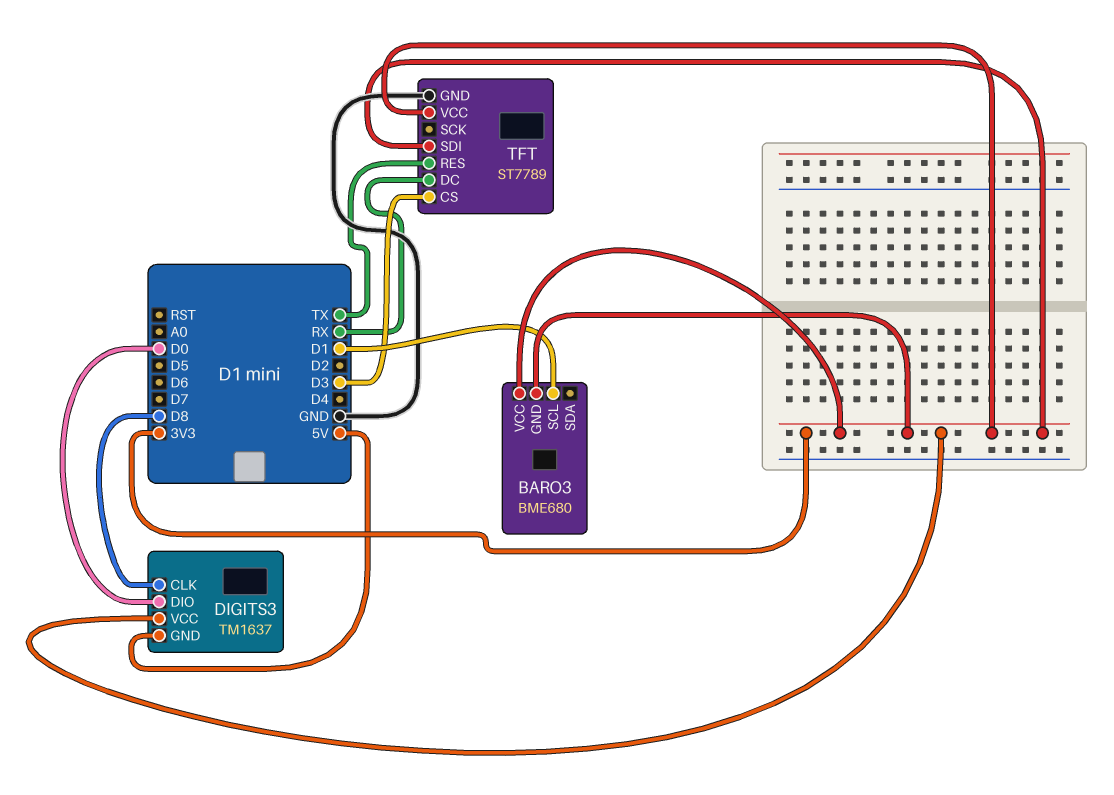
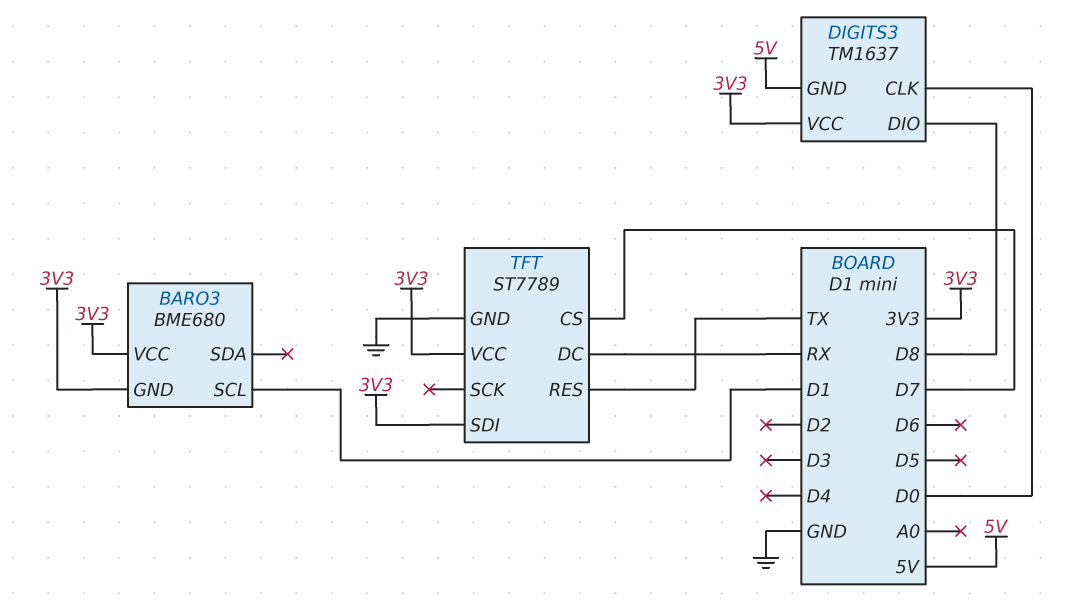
DIGITS3 pin CLK: D8 -> D0
DIGITS3 pin DIO: D0 -> D8
TFT pin CS: D3 -> D7

